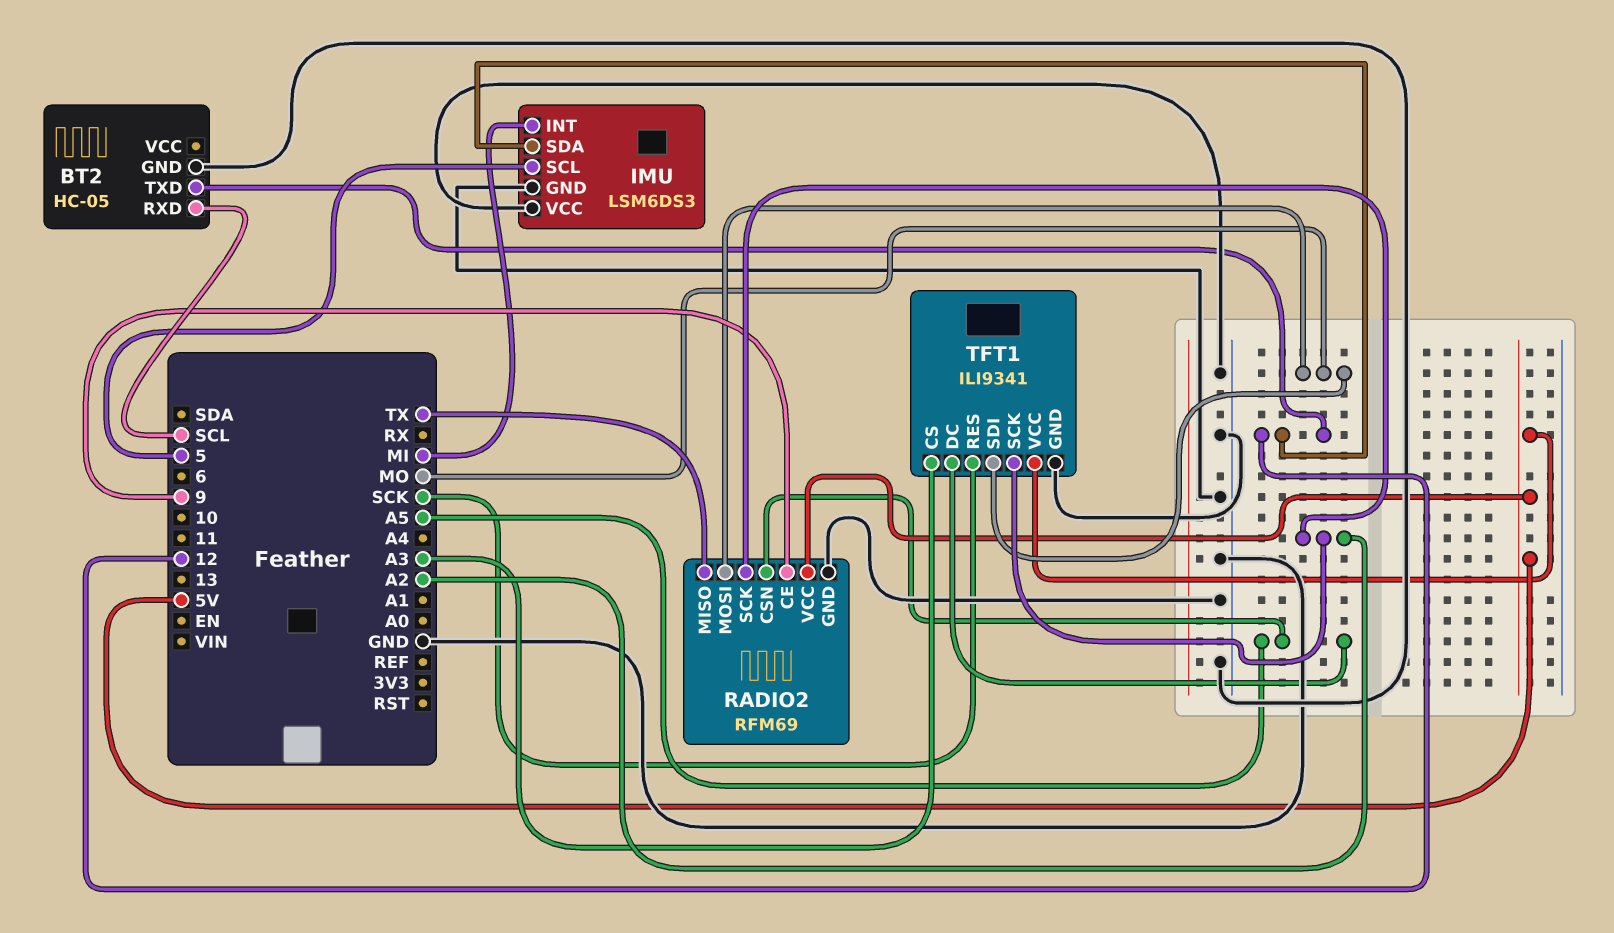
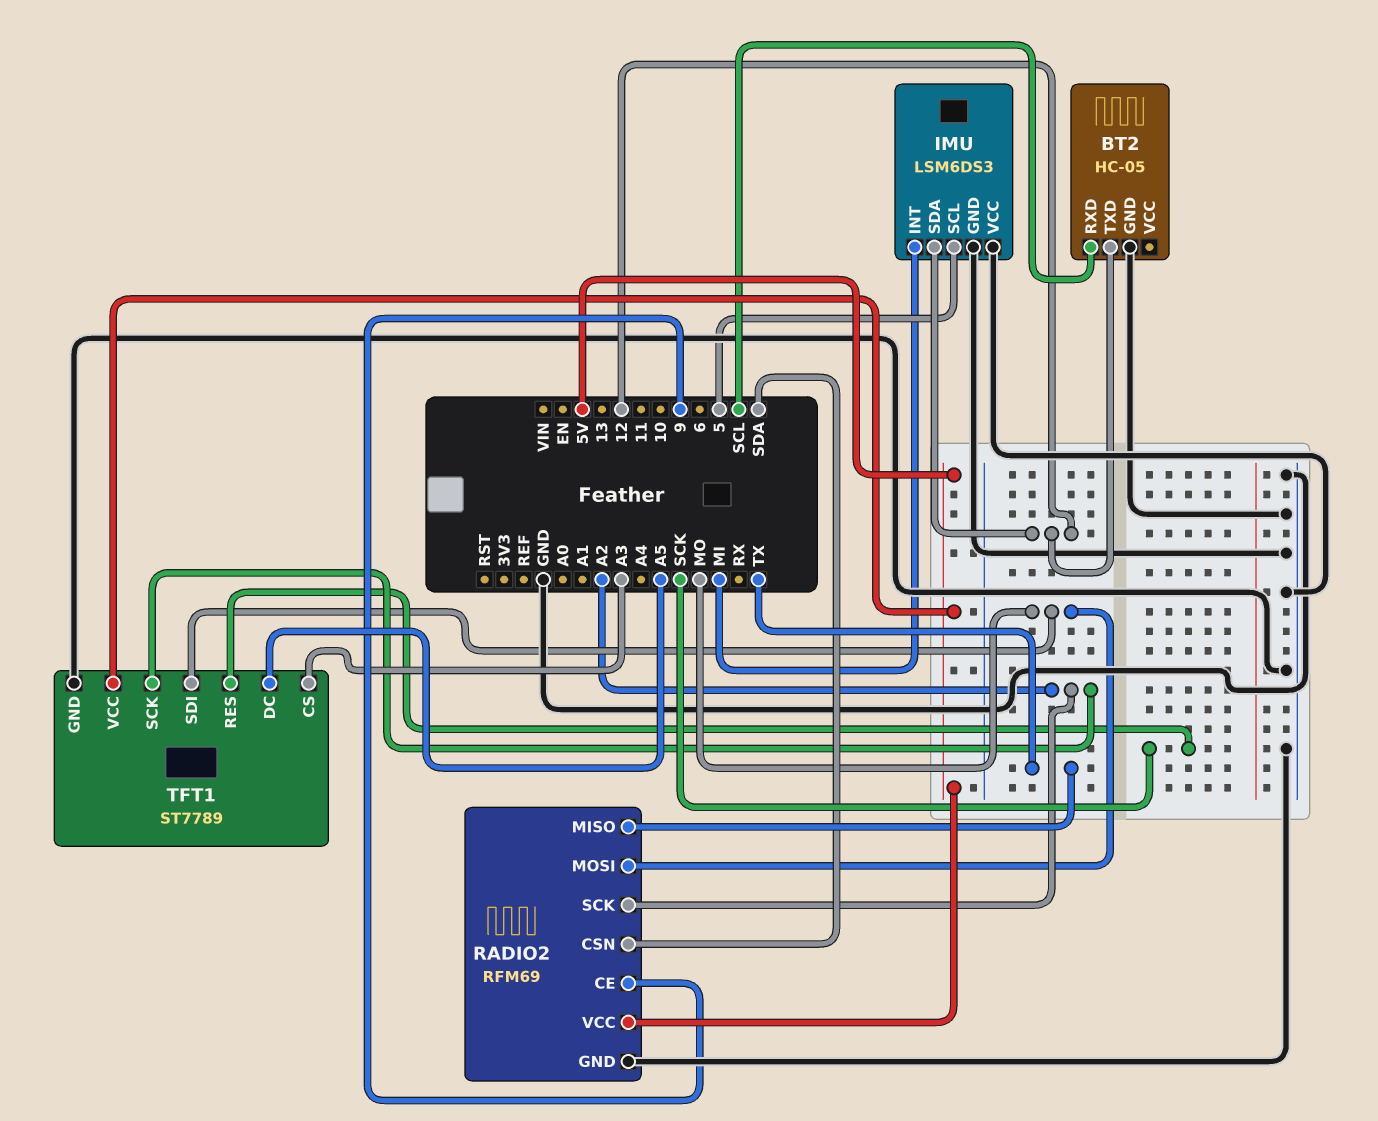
RADIO2 pin CSN: A5 -> SDA
TFT1: ILI9341 -> ST7789

